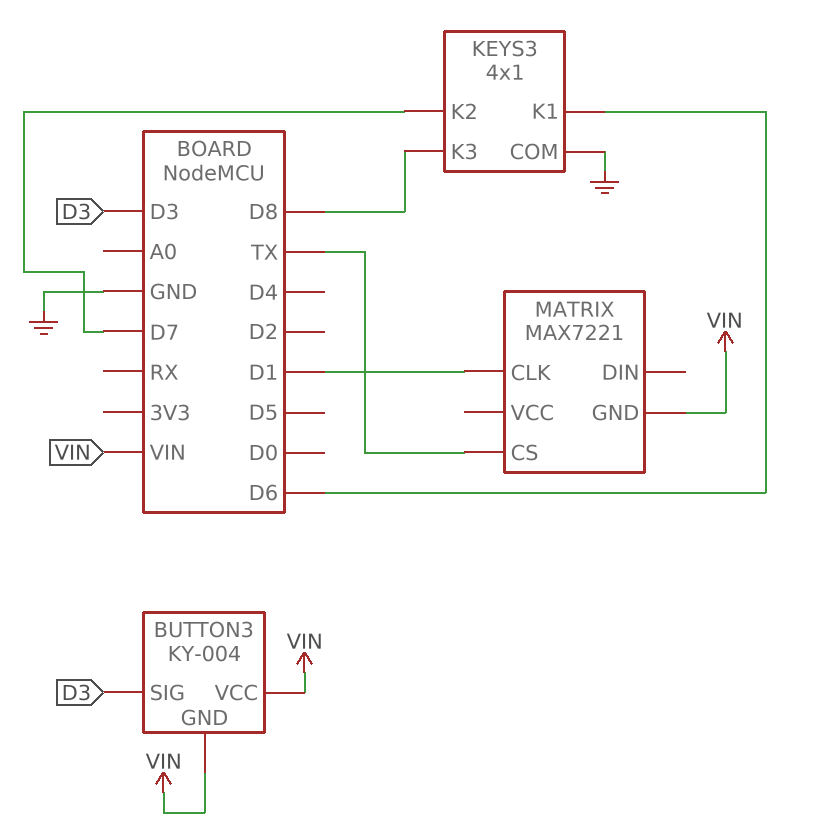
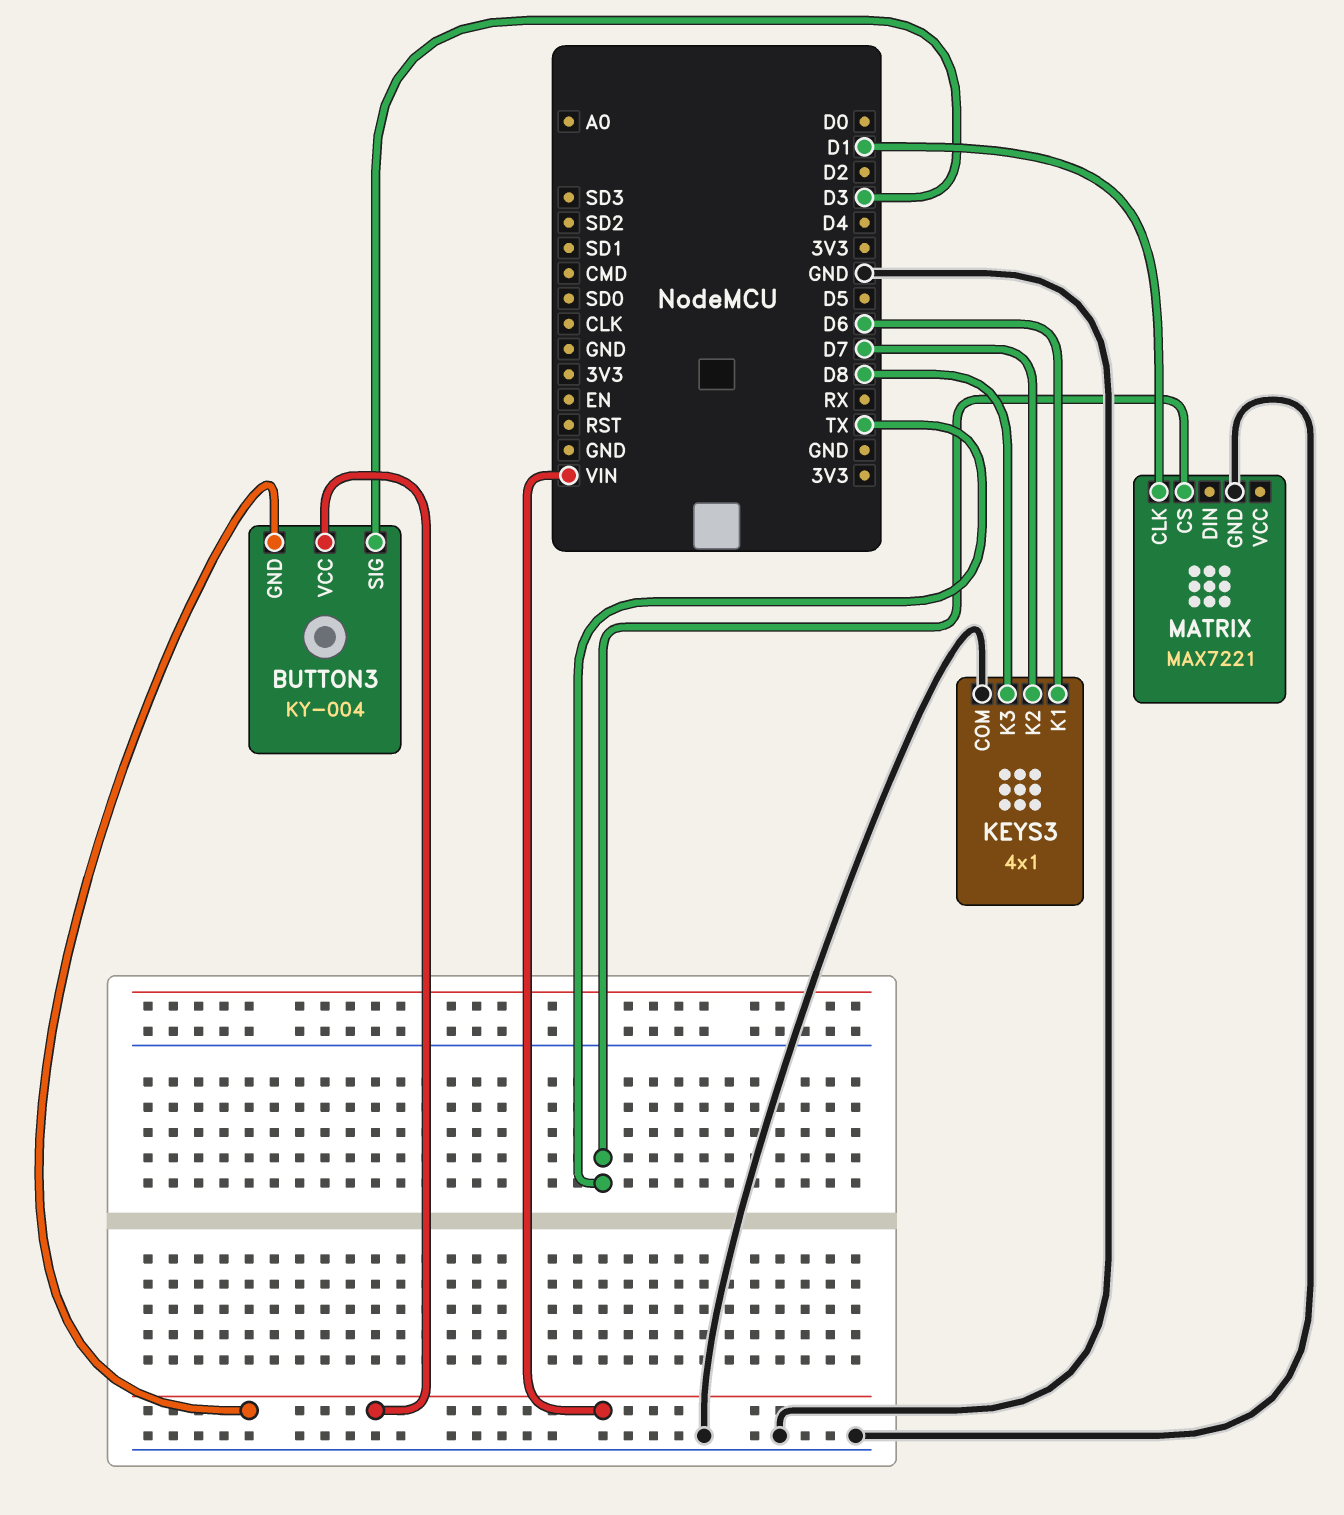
MATRIX pin GND: VIN -> GND

